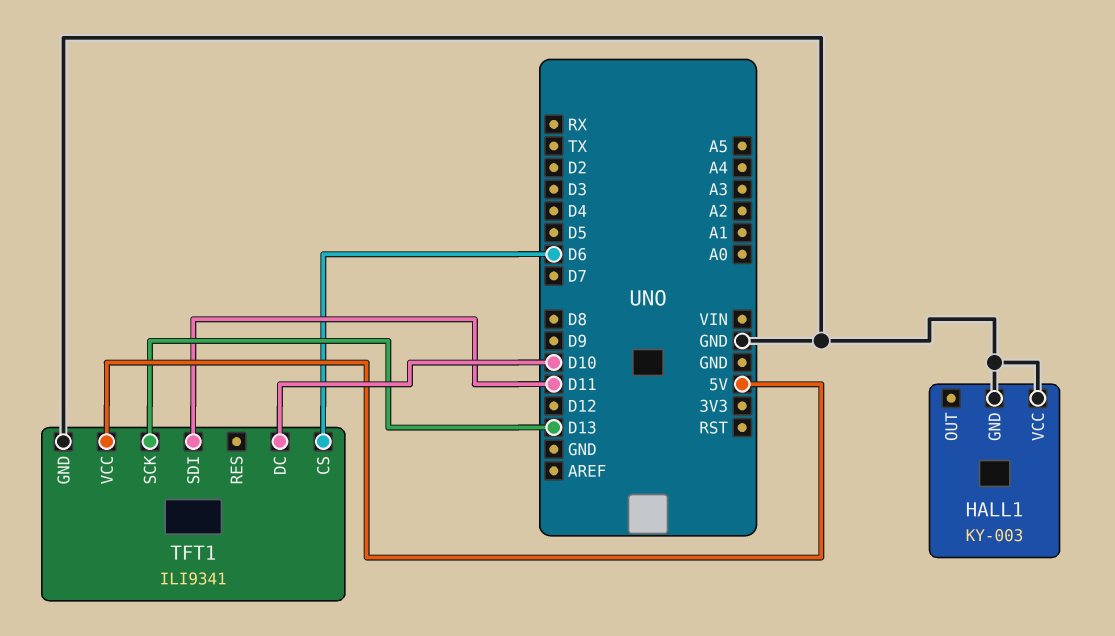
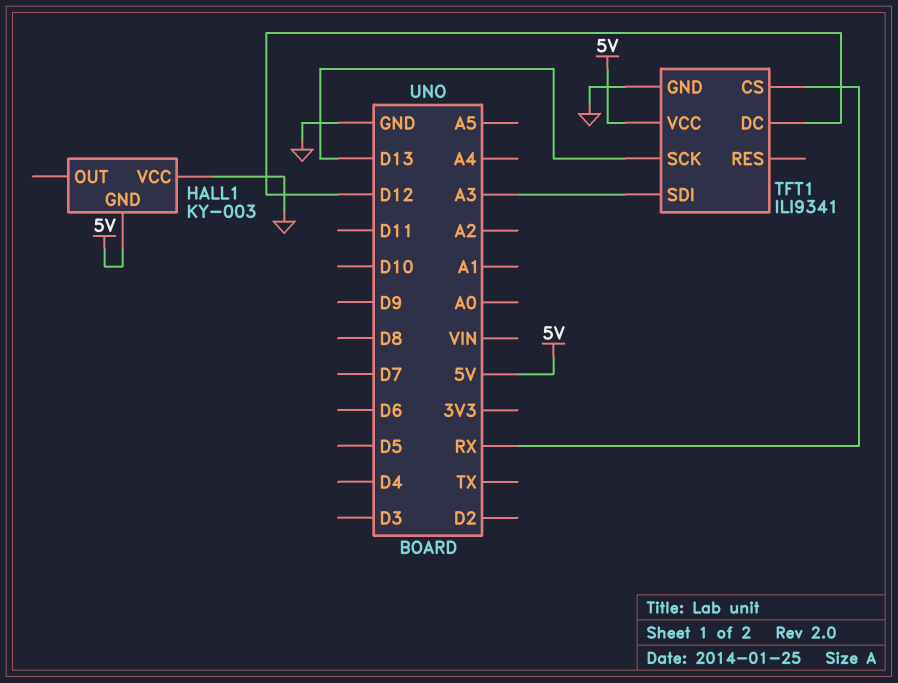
HALL1 pin GND: GND -> 5V
TFT1 pin CS: D6 -> RX
TFT1 pin DC: D10 -> D12
TFT1 pin SDI: D11 -> A3

